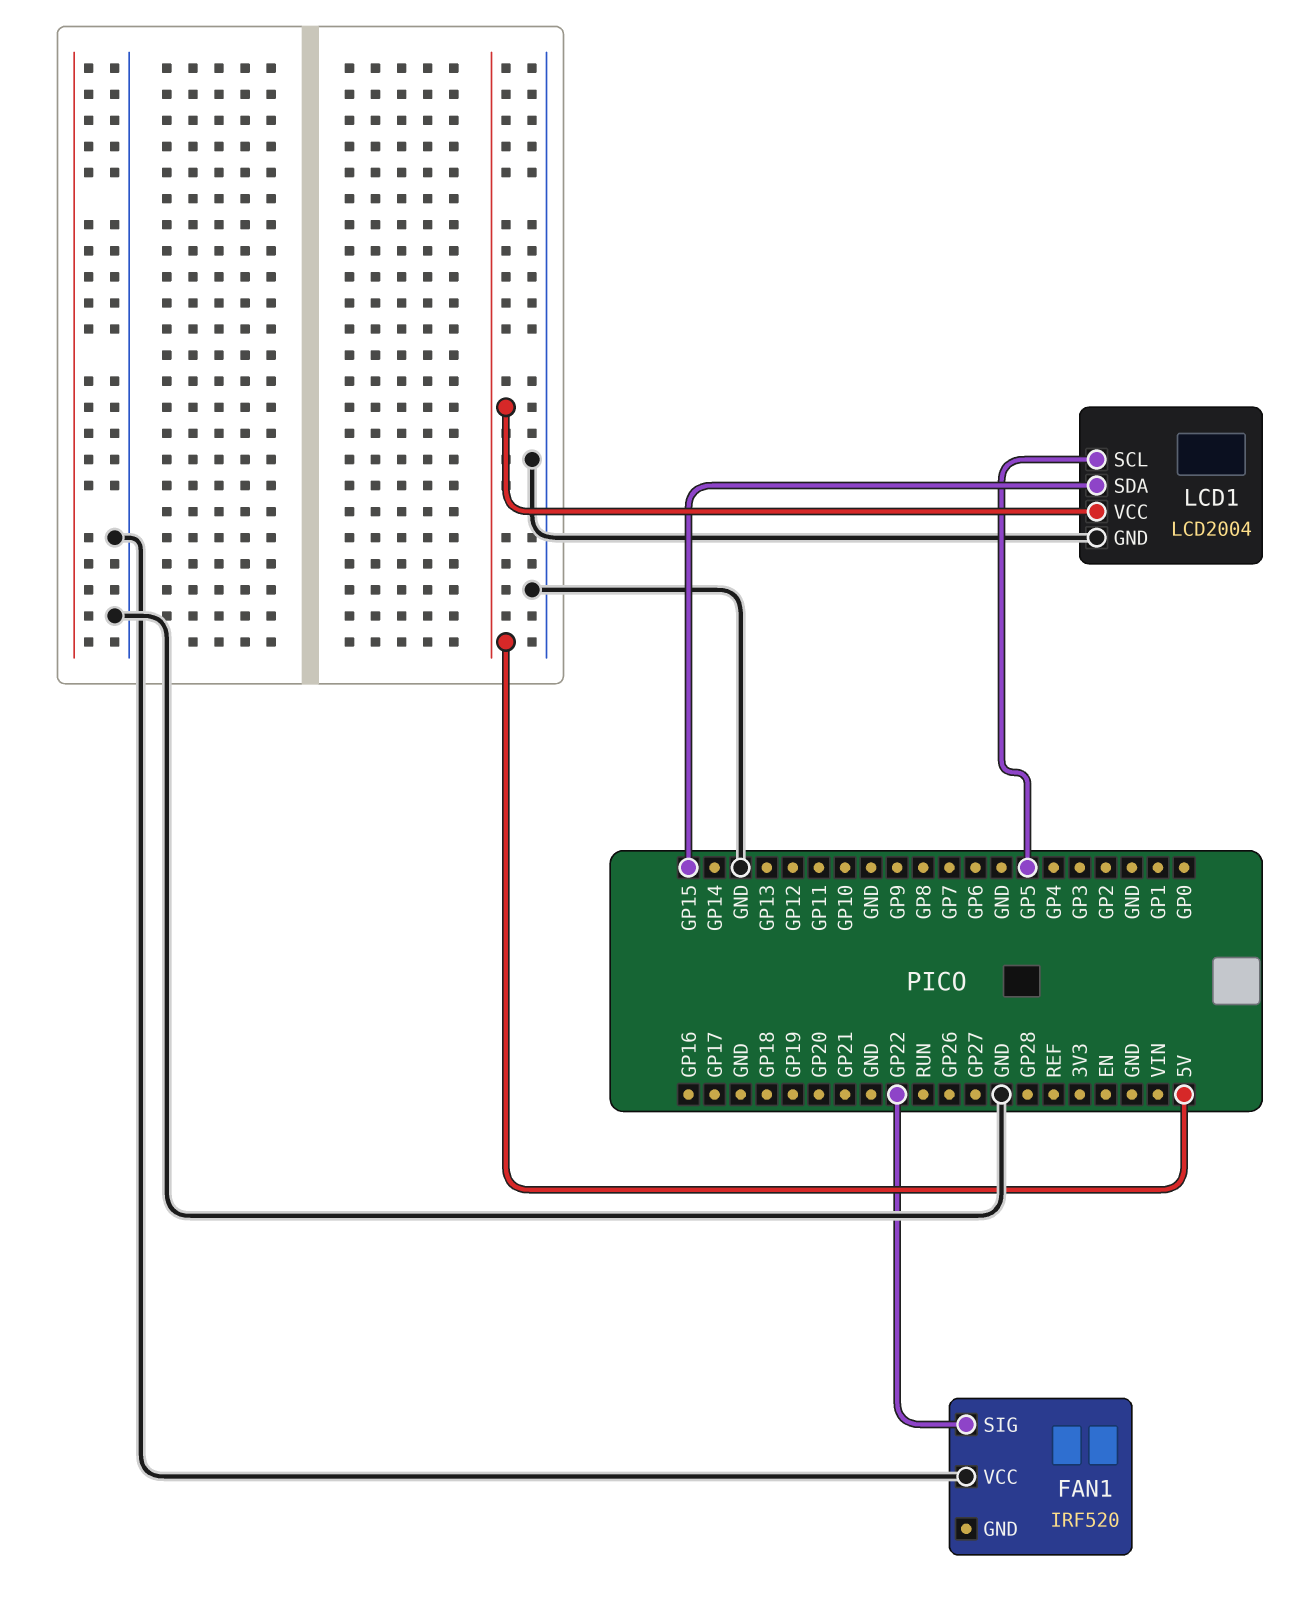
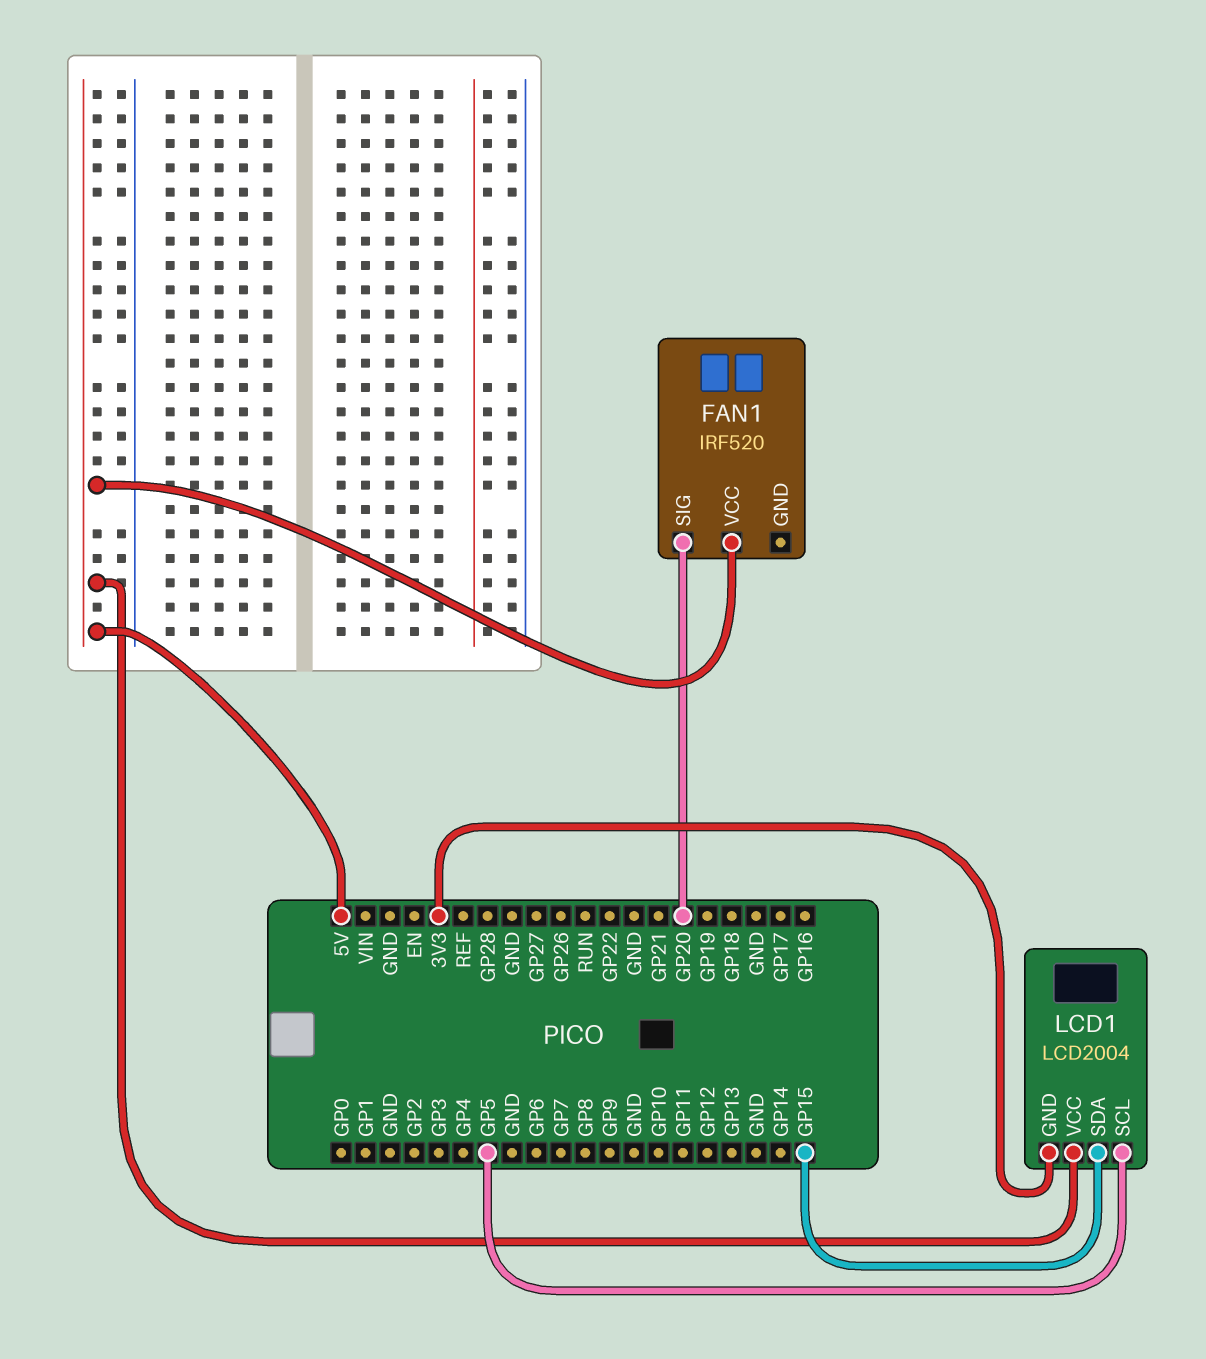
FAN1 pin SIG: GP22 -> GP20
FAN1 pin VCC: GND -> 5V
LCD1 pin GND: GND -> 3V3

